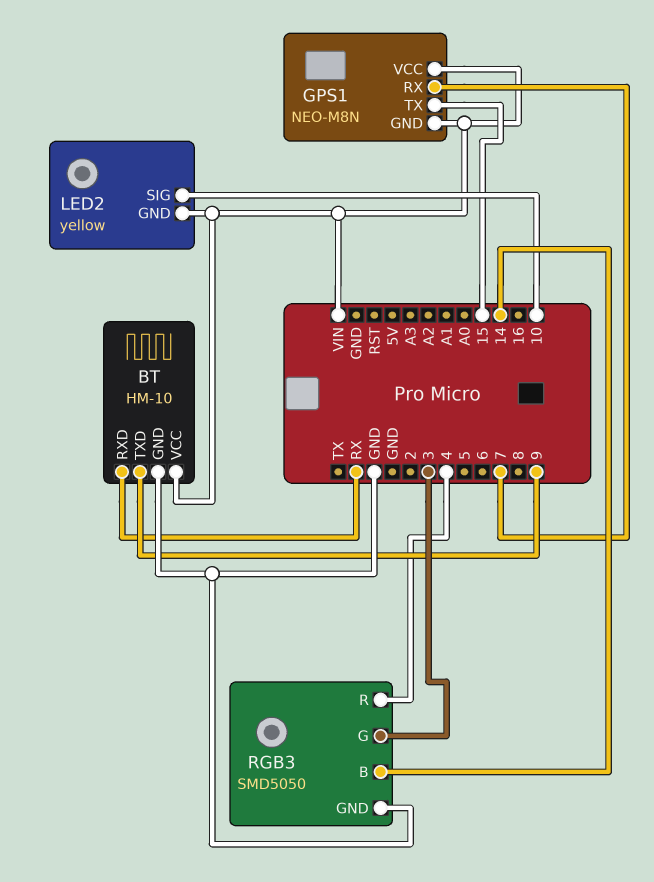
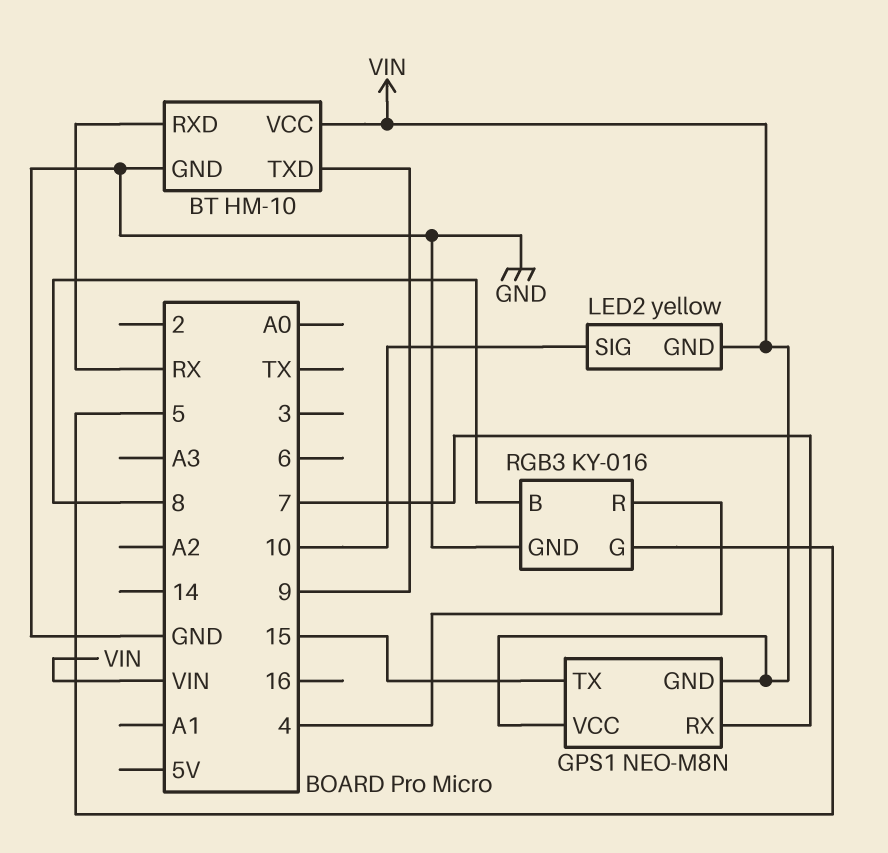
RGB3: SMD5050 -> KY-016
RGB3 pin B: 14 -> 8
RGB3 pin G: 3 -> 5

